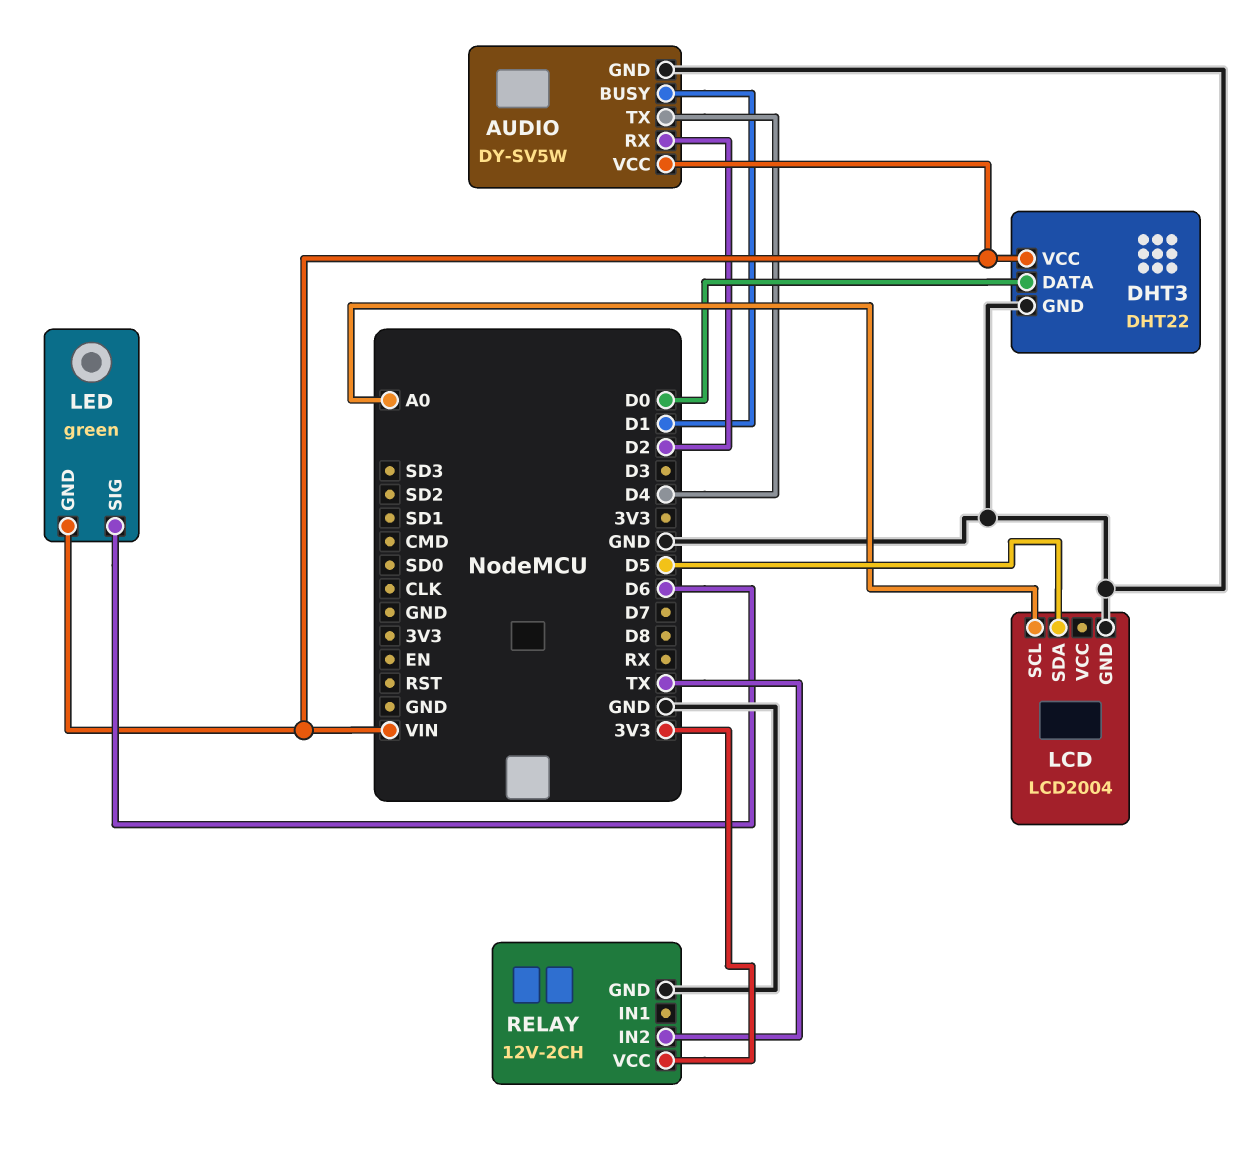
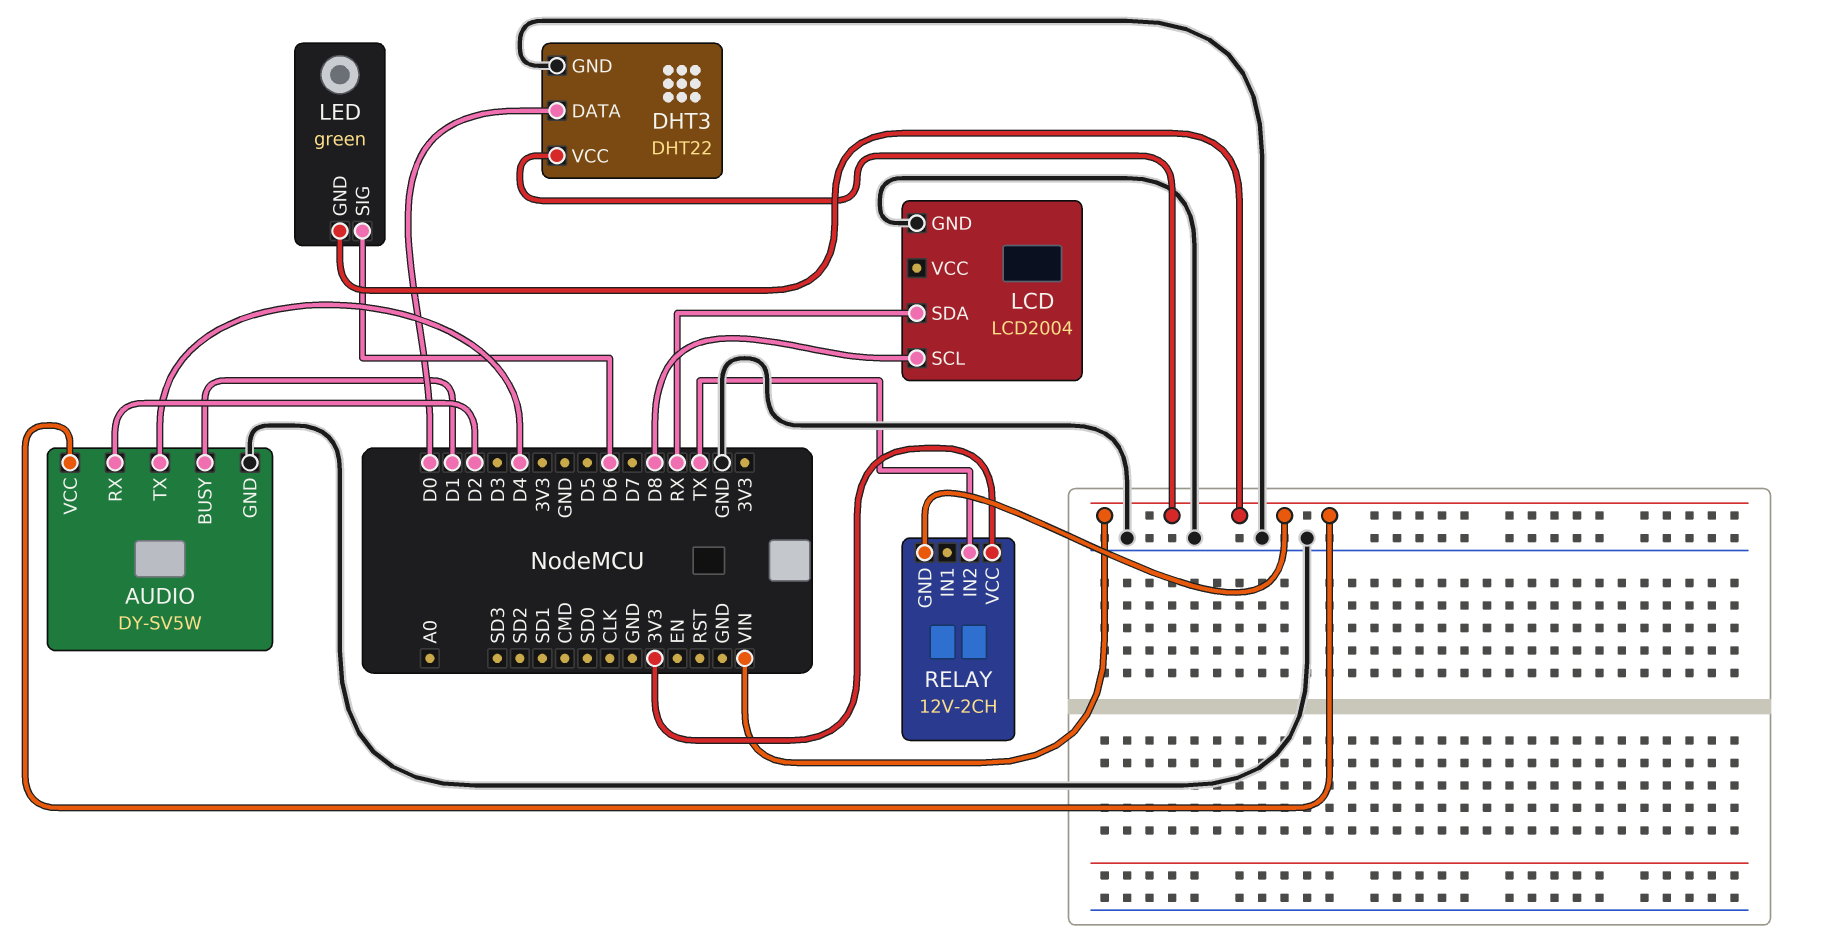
LCD pin SCL: A0 -> D8
LCD pin SDA: D5 -> RX
RELAY pin GND: GND -> VIN

